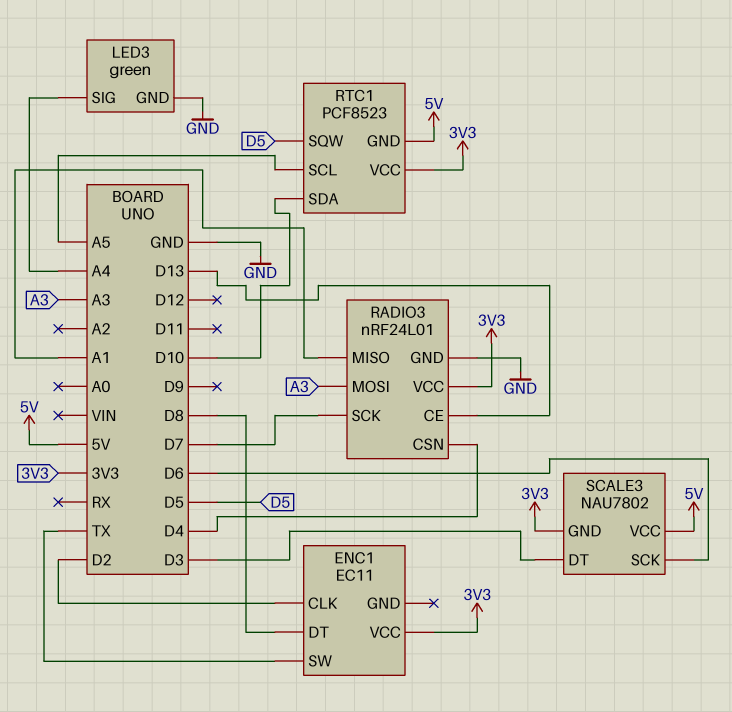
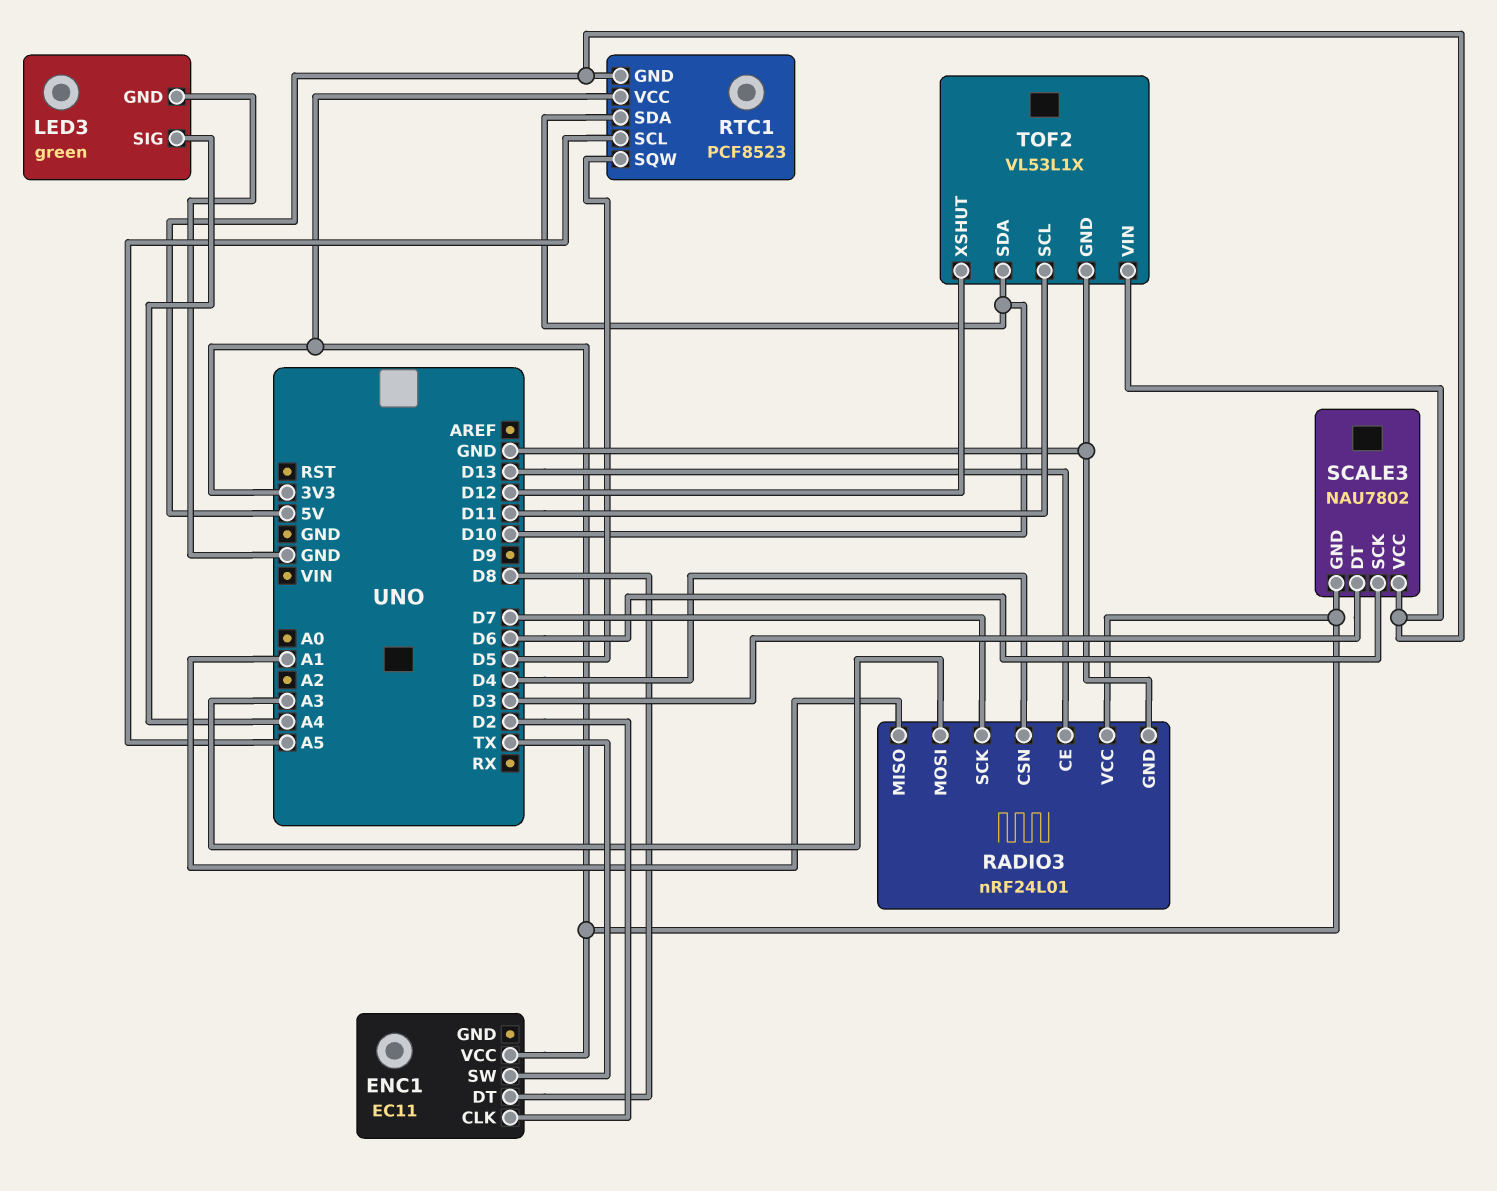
TOF2: none -> VL53L1X
TOF2 pin GND: none -> GND
TOF2 pin SCL: none -> D11
TOF2 pin SDA: none -> D10
TOF2 pin VIN: none -> 5V
TOF2 pin XSHUT: none -> D12

